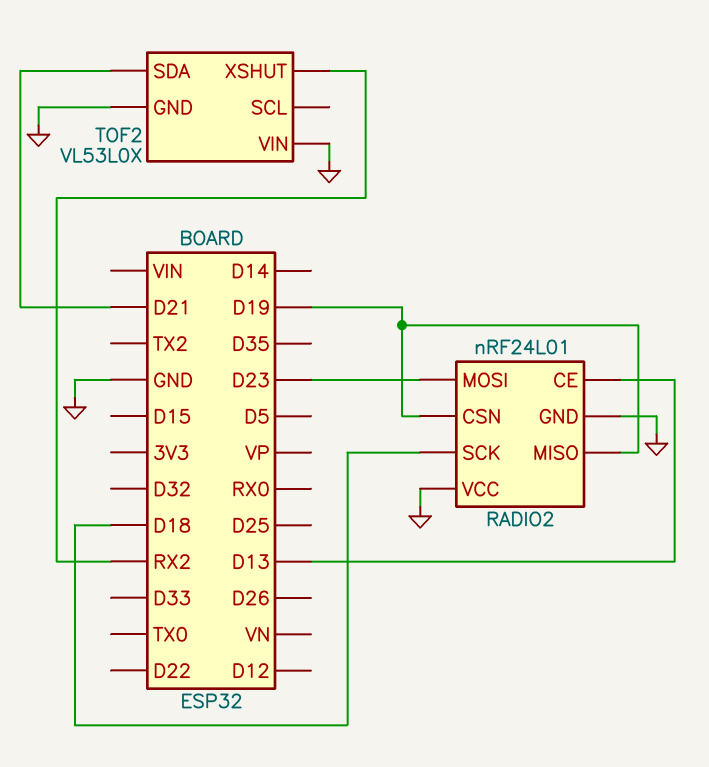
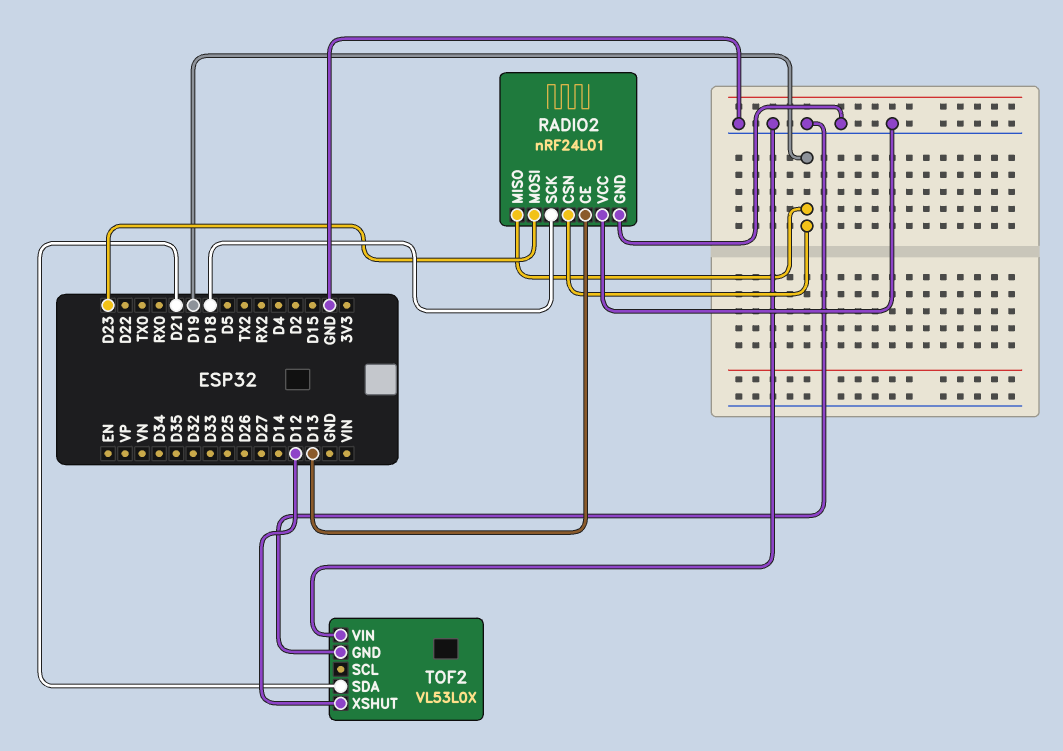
TOF2 pin XSHUT: RX2 -> D12

